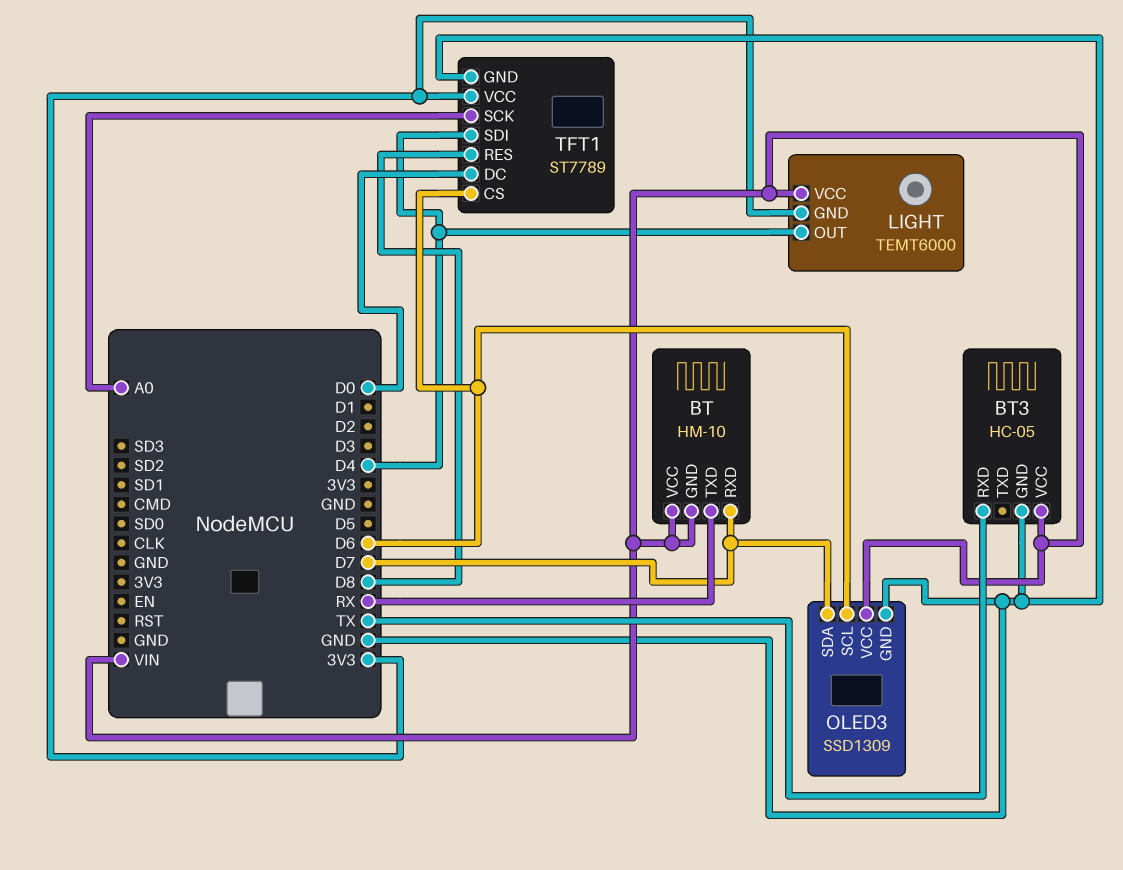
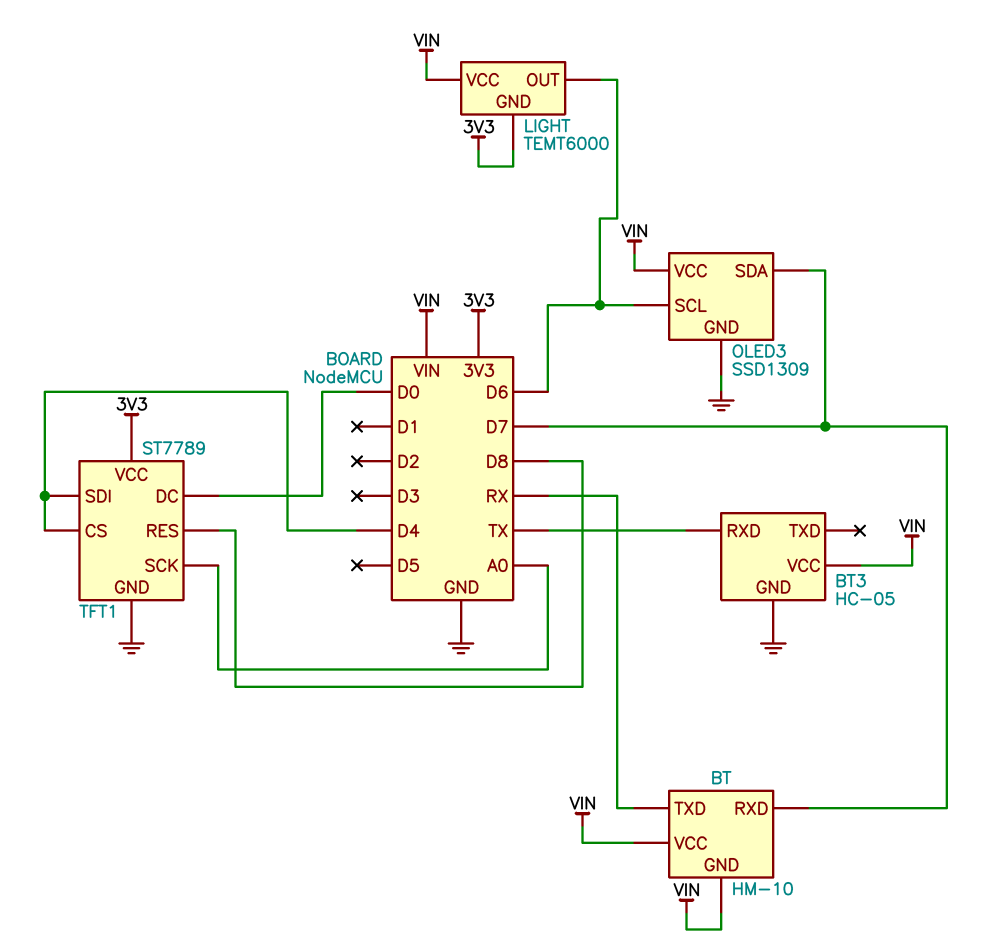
LIGHT pin OUT: D4 -> D6
TFT1 pin CS: D6 -> D4

